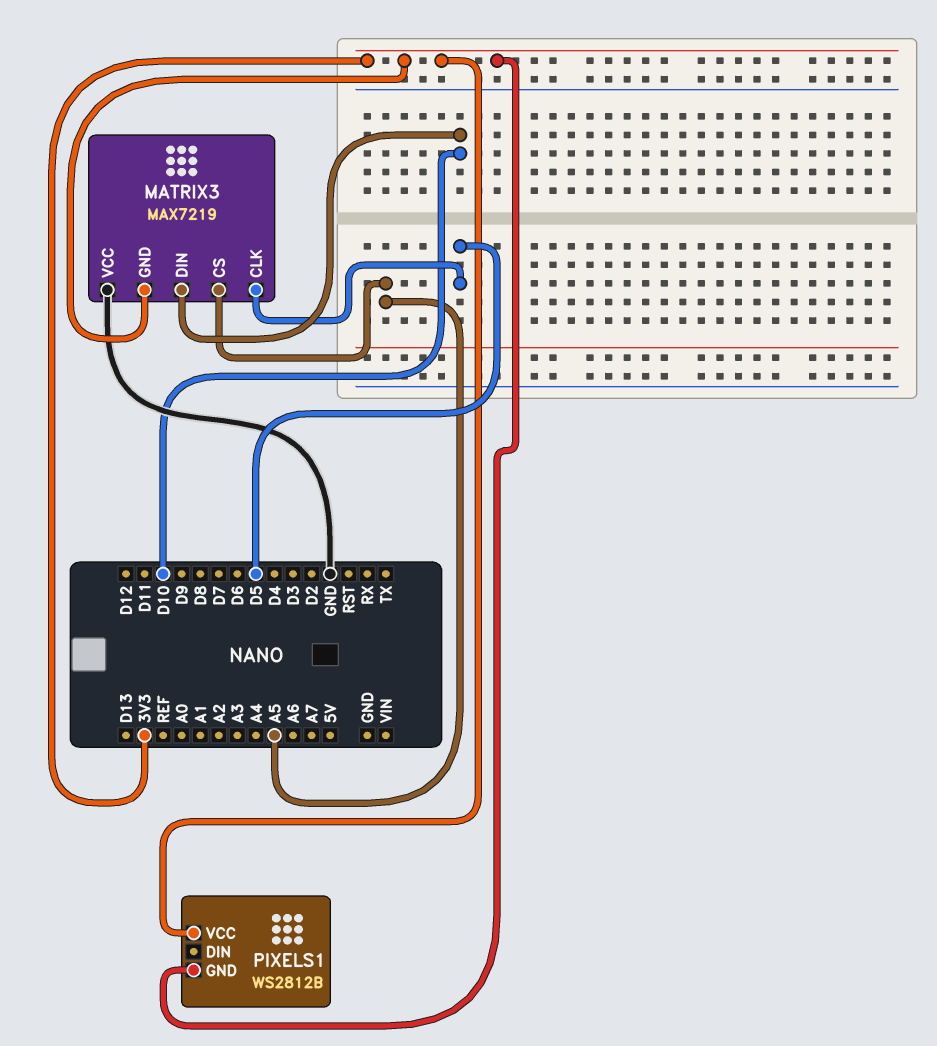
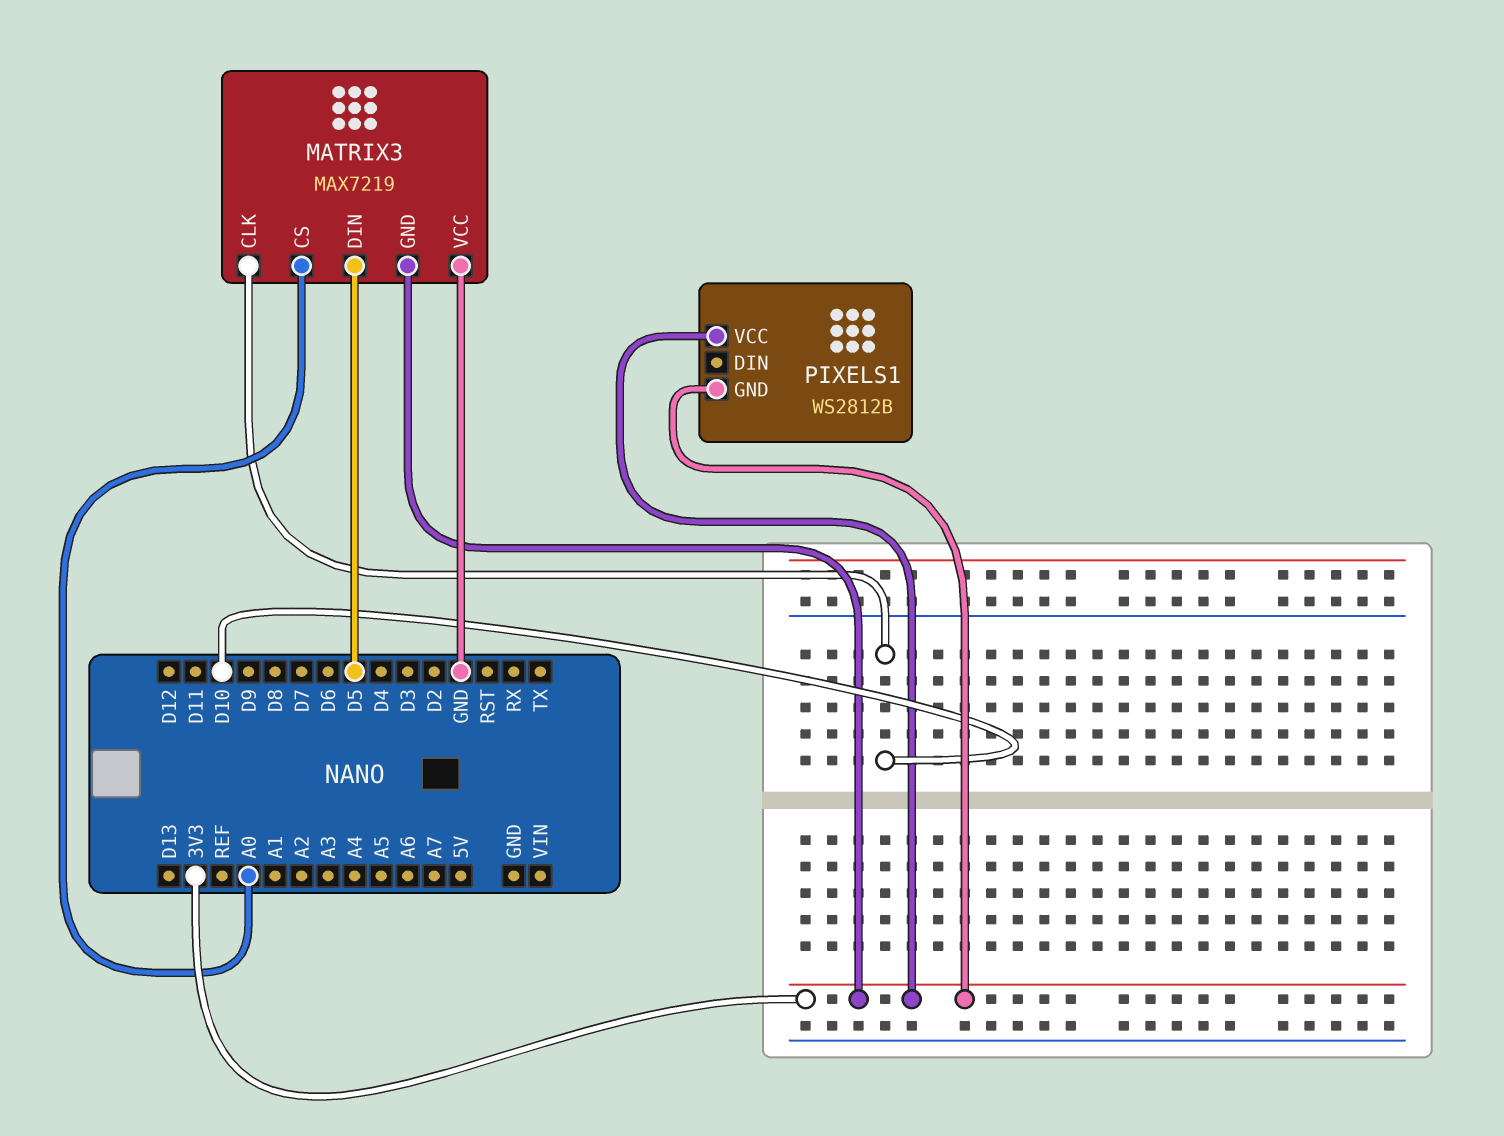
MATRIX3 pin CLK: D5 -> D10
MATRIX3 pin CS: A5 -> A0
MATRIX3 pin DIN: D10 -> D5

